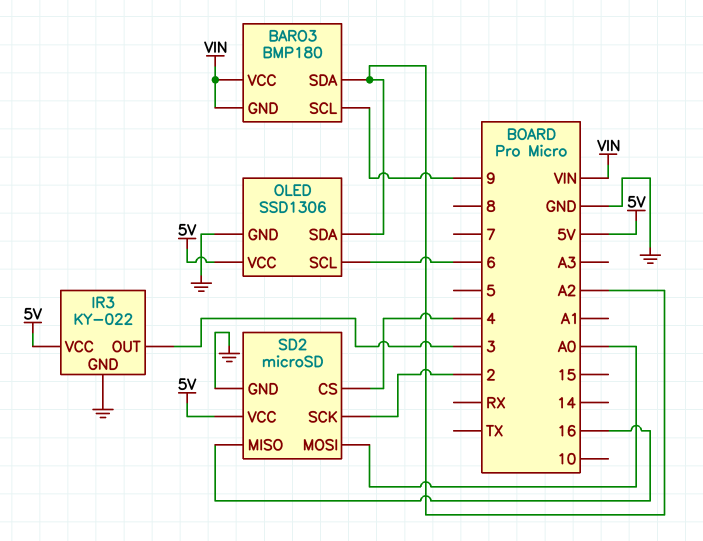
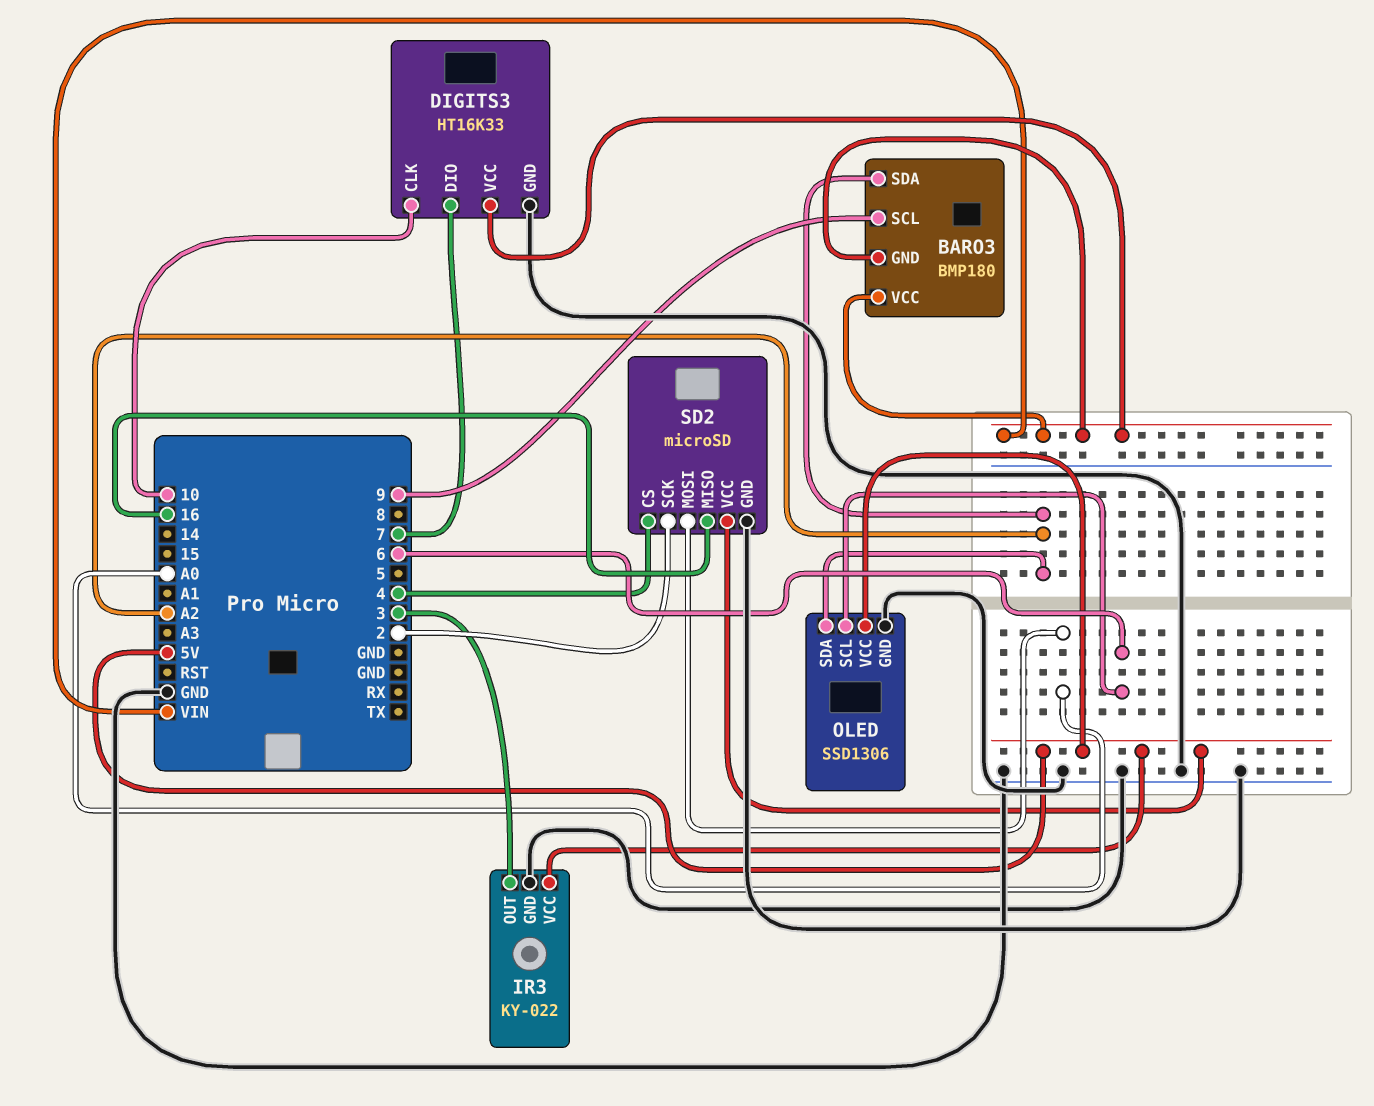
DIGITS3: none -> HT16K33
DIGITS3 pin CLK: none -> 10
DIGITS3 pin DIO: none -> 7
DIGITS3 pin GND: none -> GND
DIGITS3 pin VCC: none -> VIN

